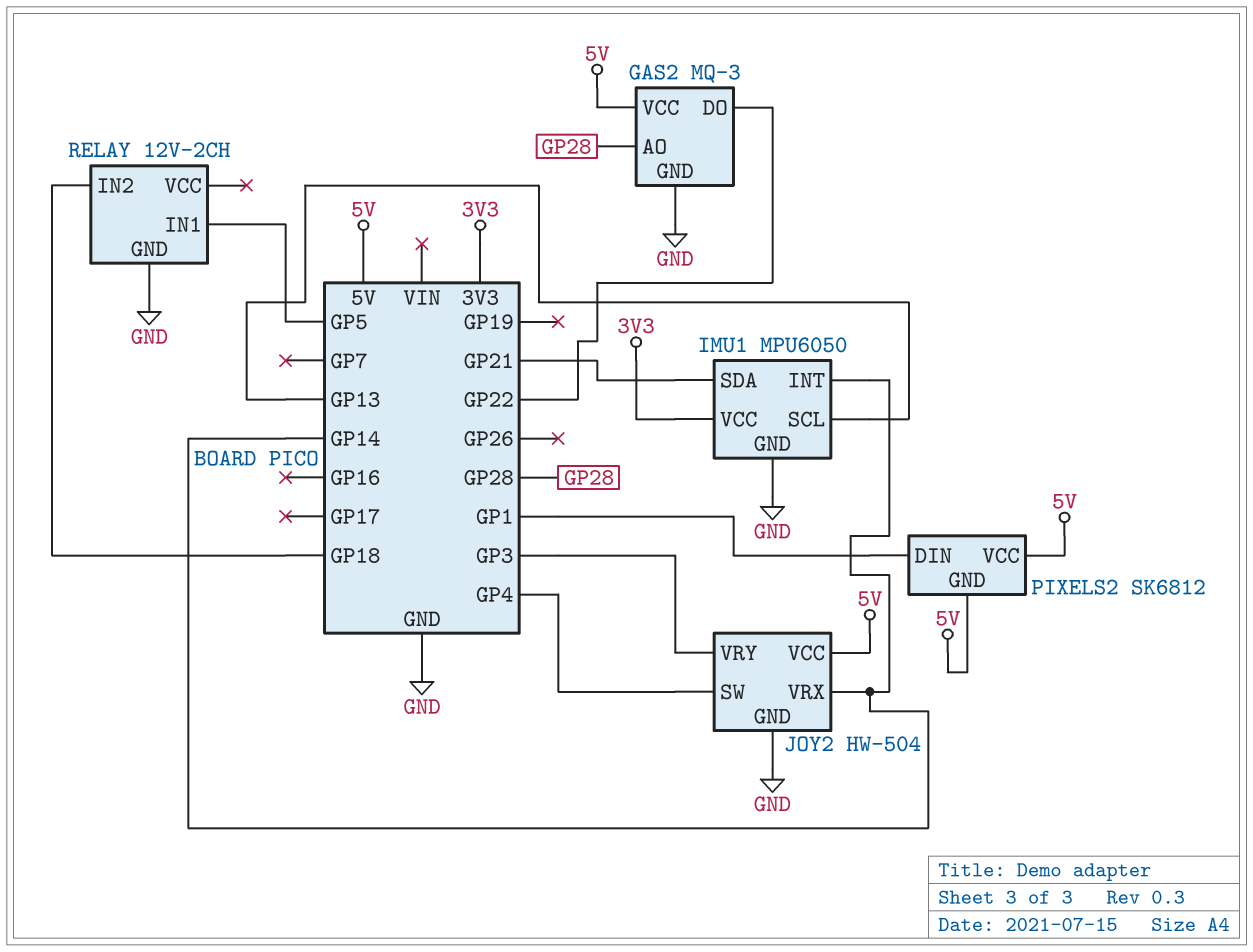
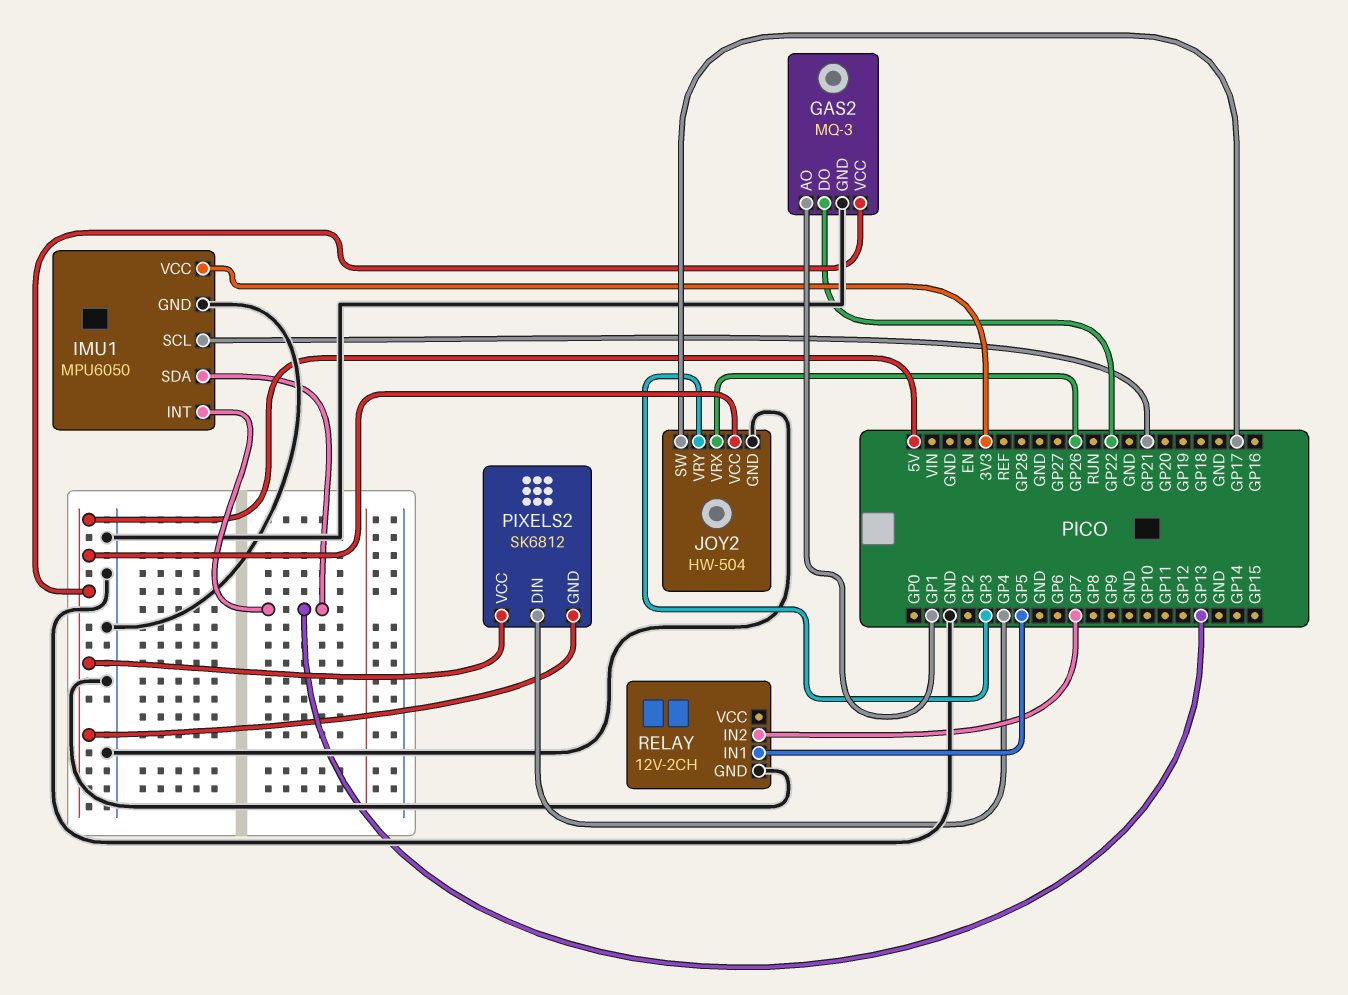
GAS2 pin AO: GP28 -> GP1
IMU1 pin INT: GP14 -> GP13
IMU1 pin SCL: GP13 -> GP21
IMU1 pin SDA: GP21 -> GP13
JOY2 pin SW: GP4 -> GP17
JOY2 pin VRX: GP14 -> GP26
PIXELS2 pin DIN: GP1 -> GP4
RELAY pin IN2: GP18 -> GP7

